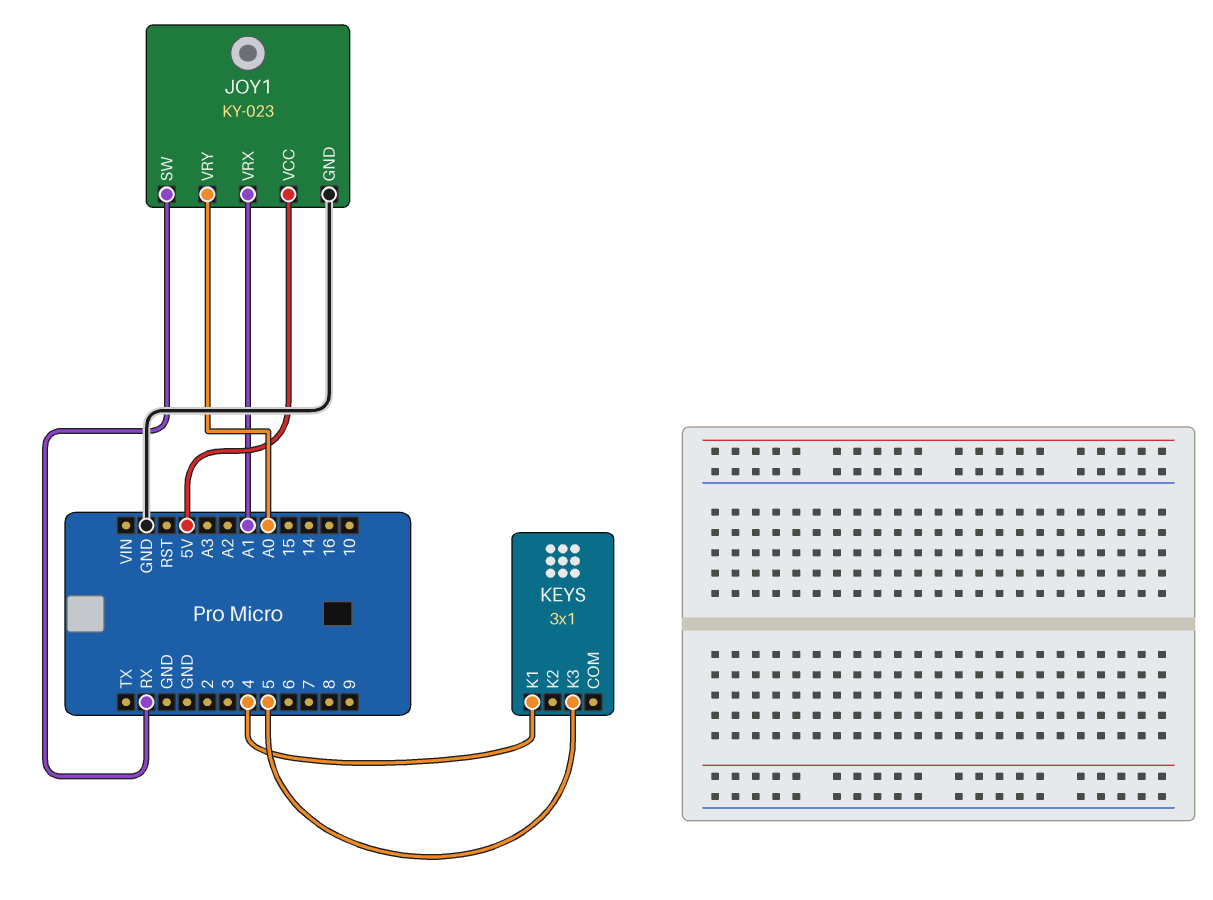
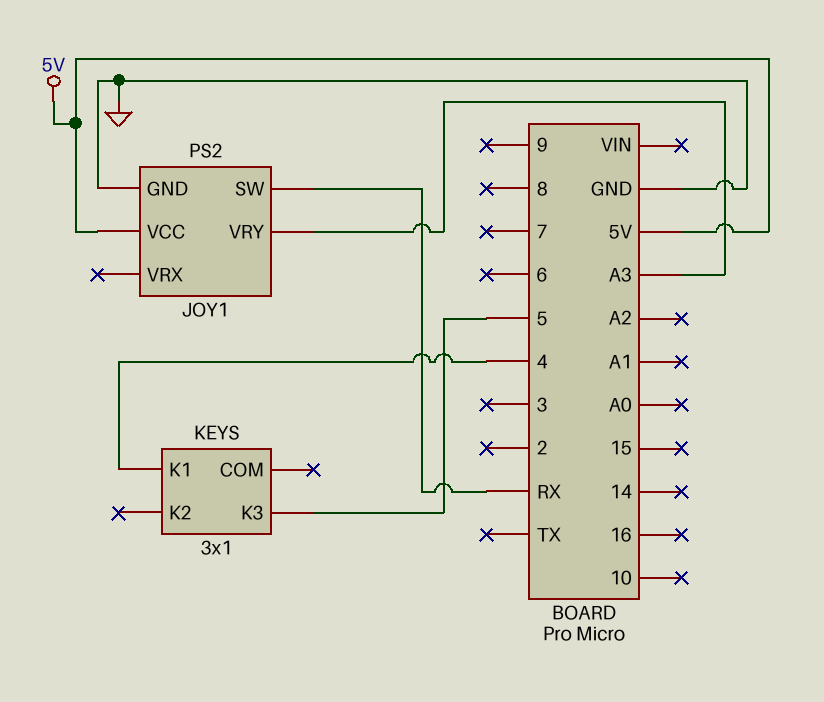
JOY1: KY-023 -> PS2
JOY1 pin VRX: A1 -> none
JOY1 pin VRY: A0 -> A3

